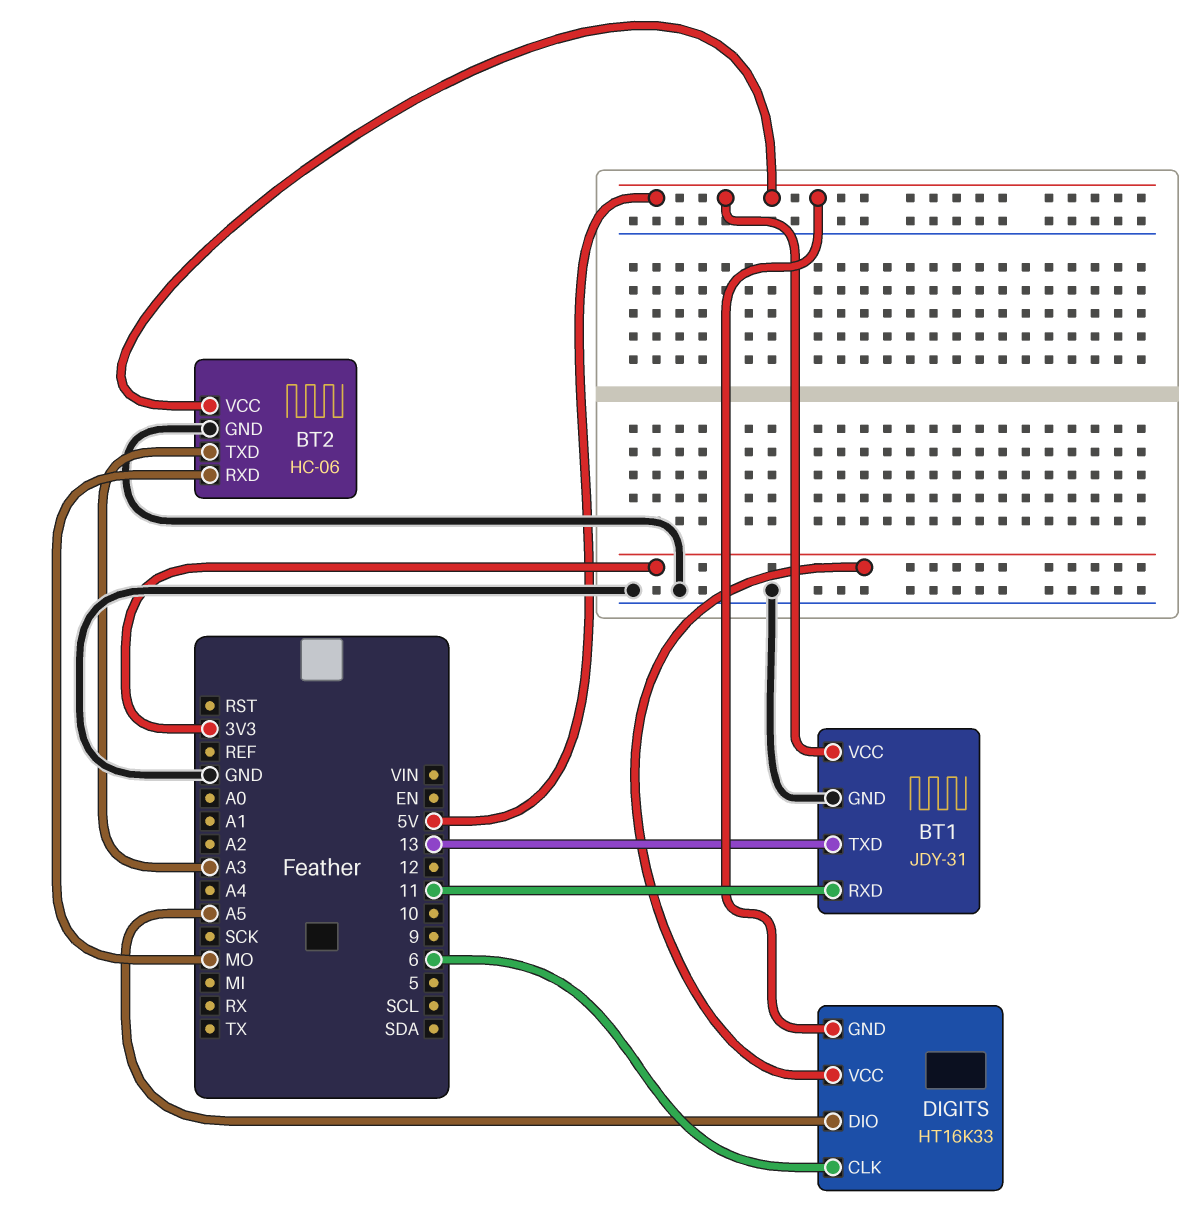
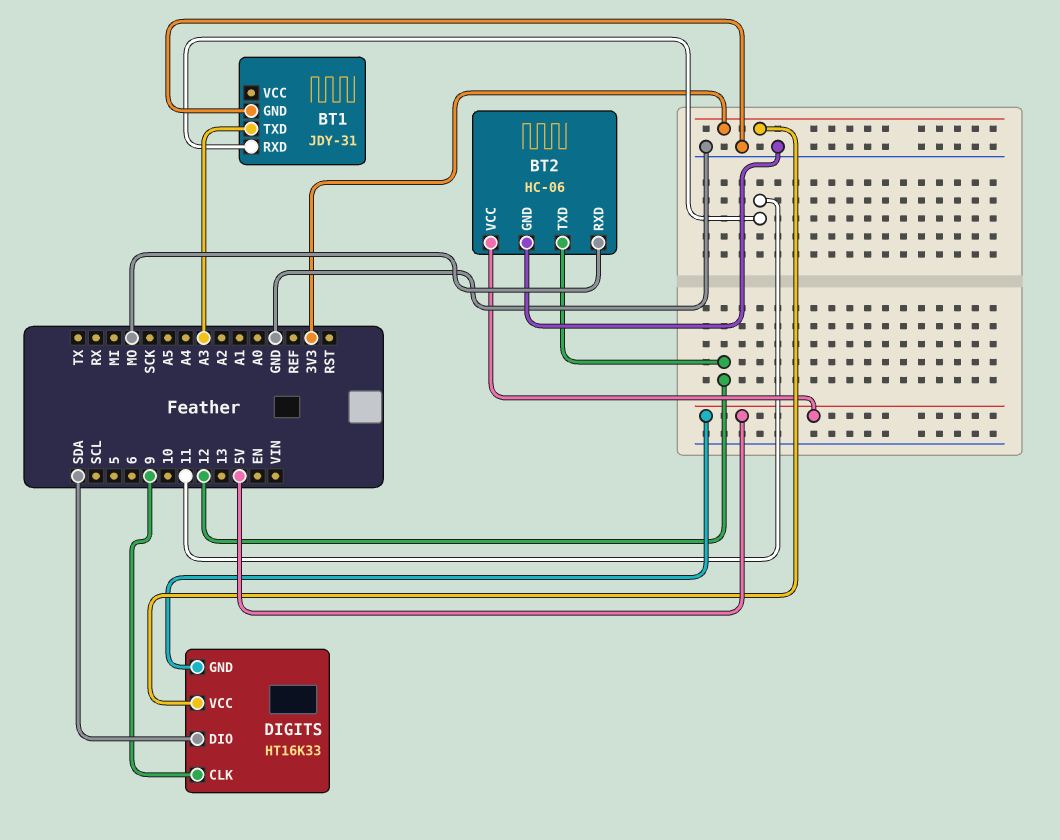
BT1 pin TXD: 13 -> A3
BT1 pin VCC: 5V -> none
BT2 pin TXD: A3 -> 12
DIGITS pin CLK: 6 -> 9
DIGITS pin DIO: A5 -> SDA

